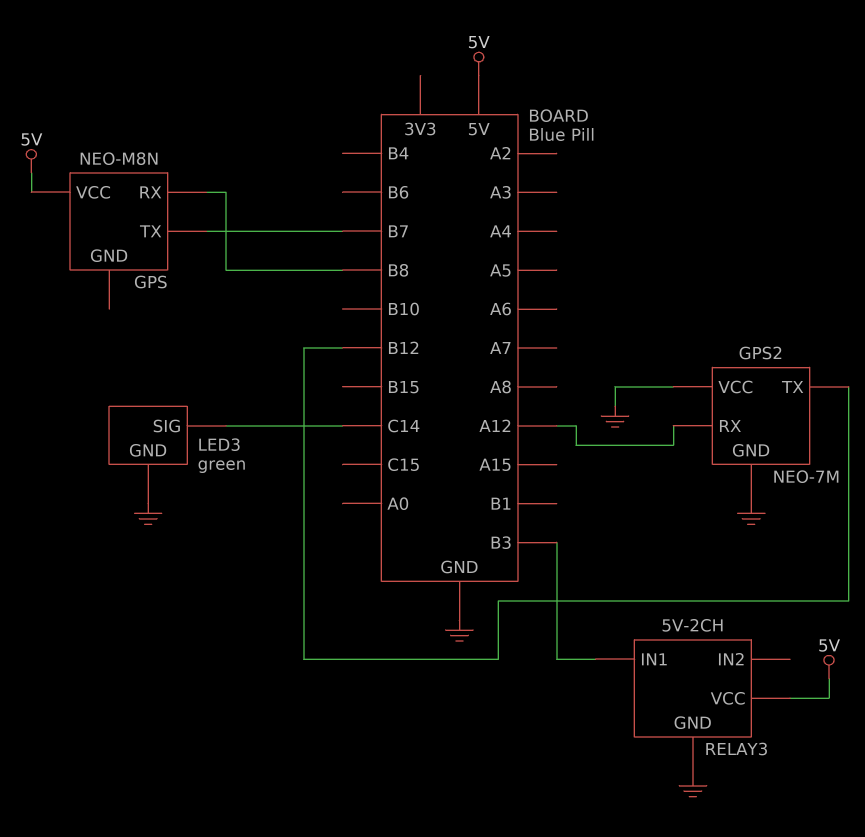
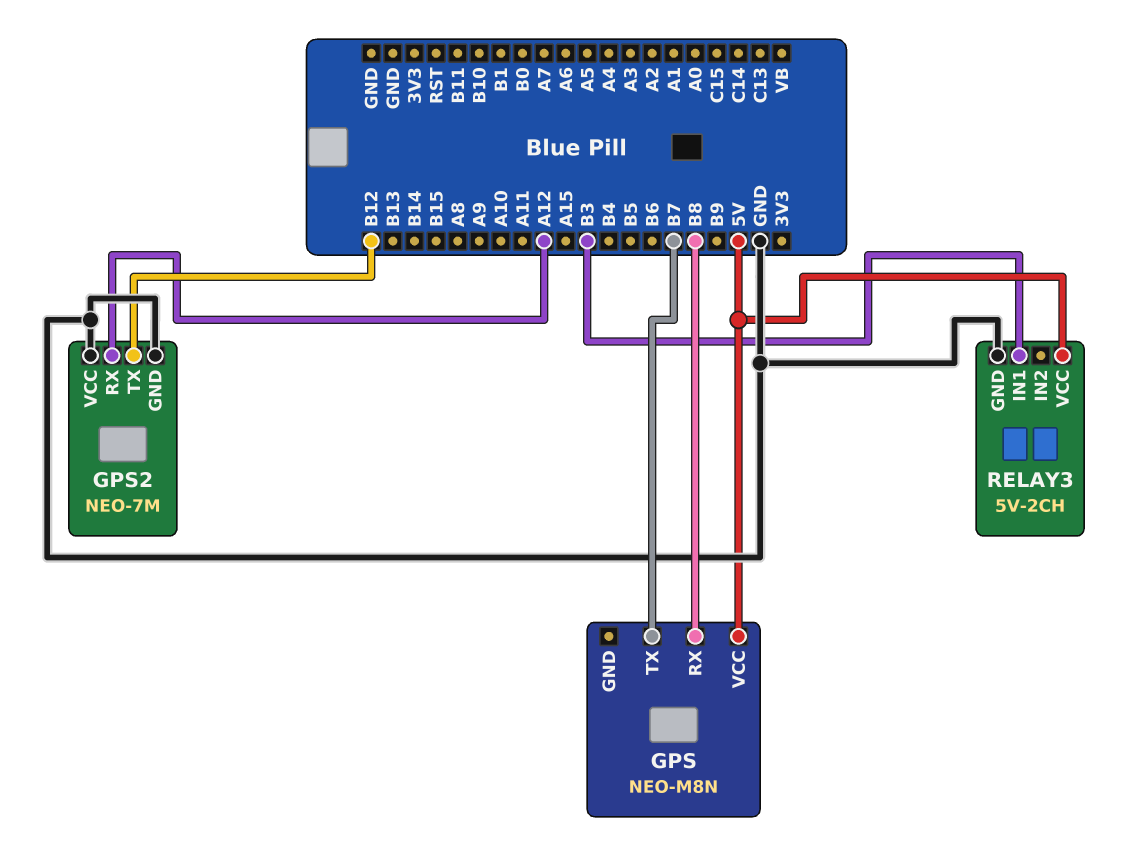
LED3: green -> none
LED3 pin GND: GND -> none
LED3 pin SIG: C14 -> none

